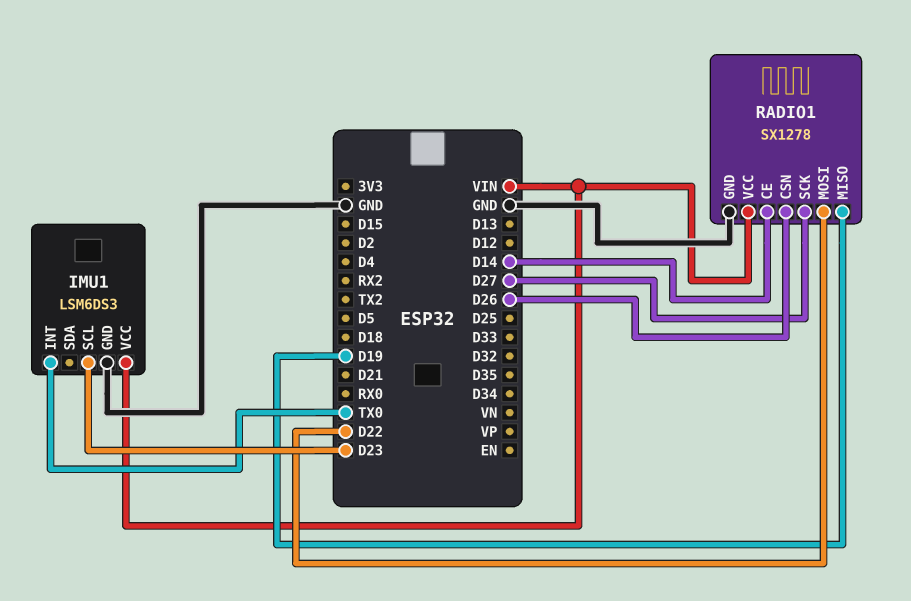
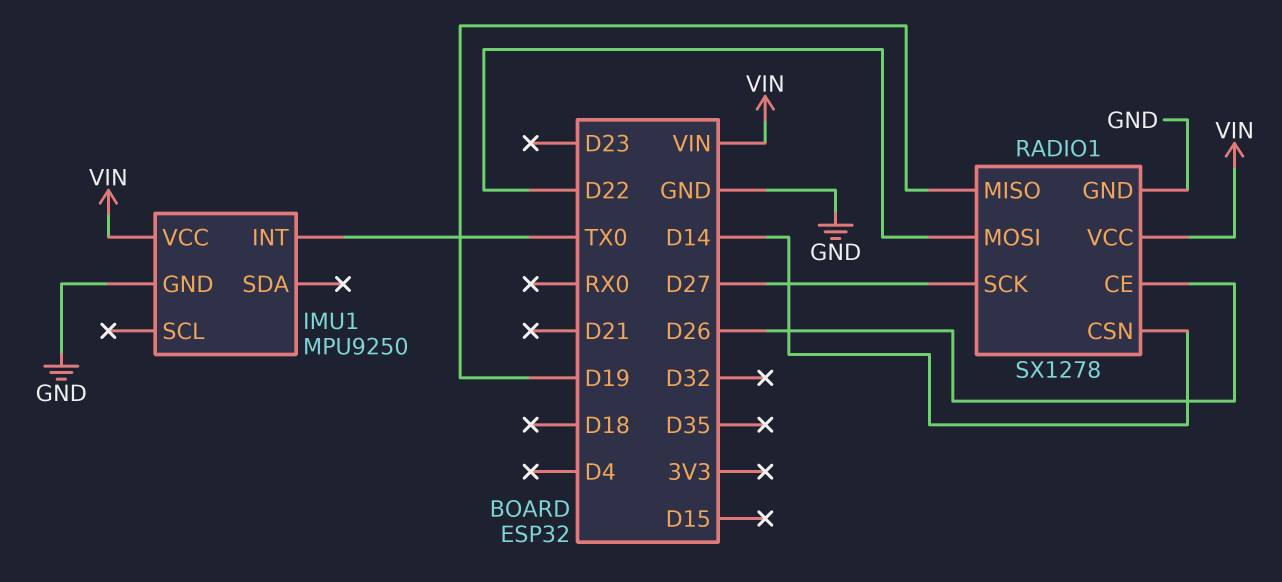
IMU1: LSM6DS3 -> MPU9250
IMU1 pin SCL: D23 -> none
RADIO1 pin CE: D14 -> D26
RADIO1 pin CSN: D26 -> D14

